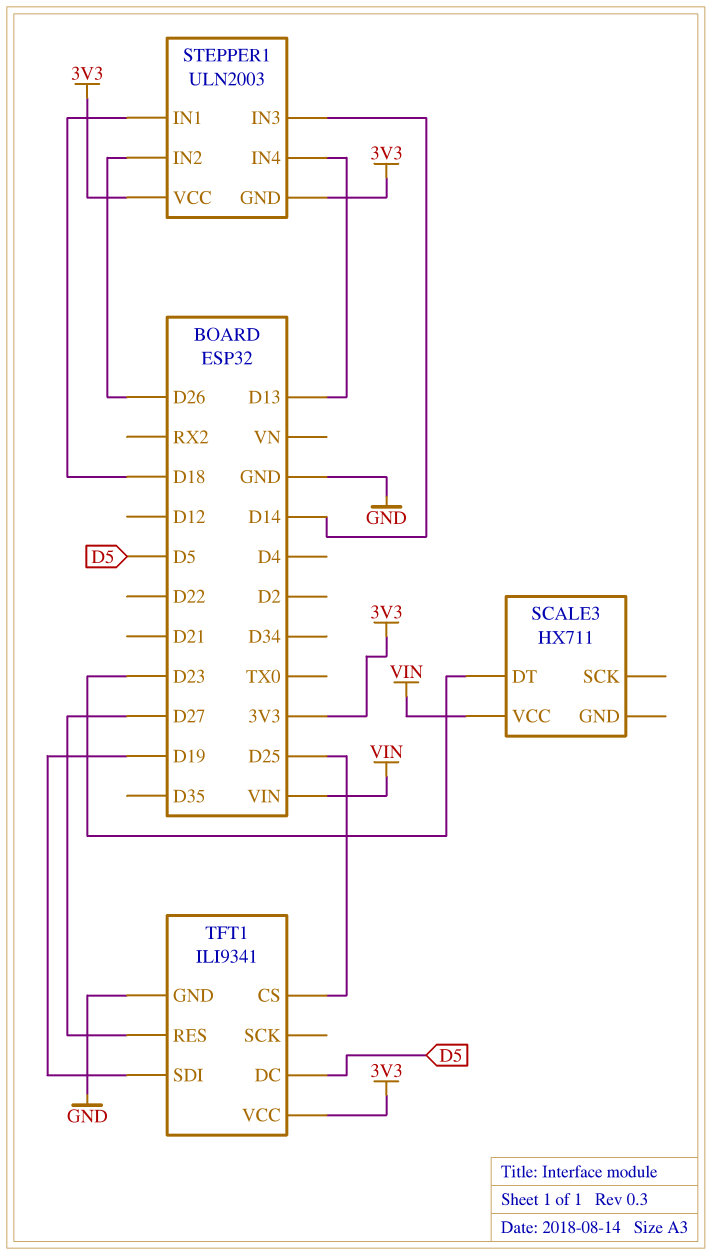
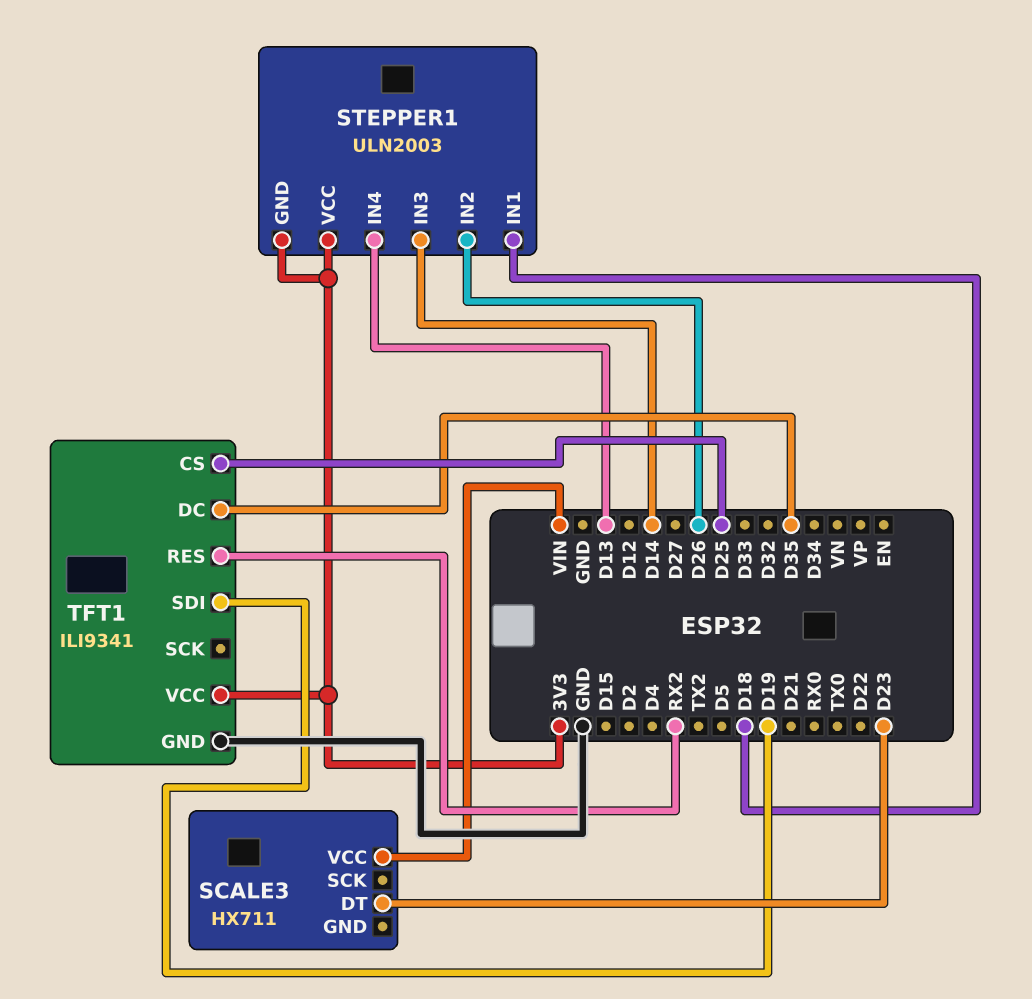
TFT1 pin DC: D5 -> D35
TFT1 pin RES: D27 -> RX2

